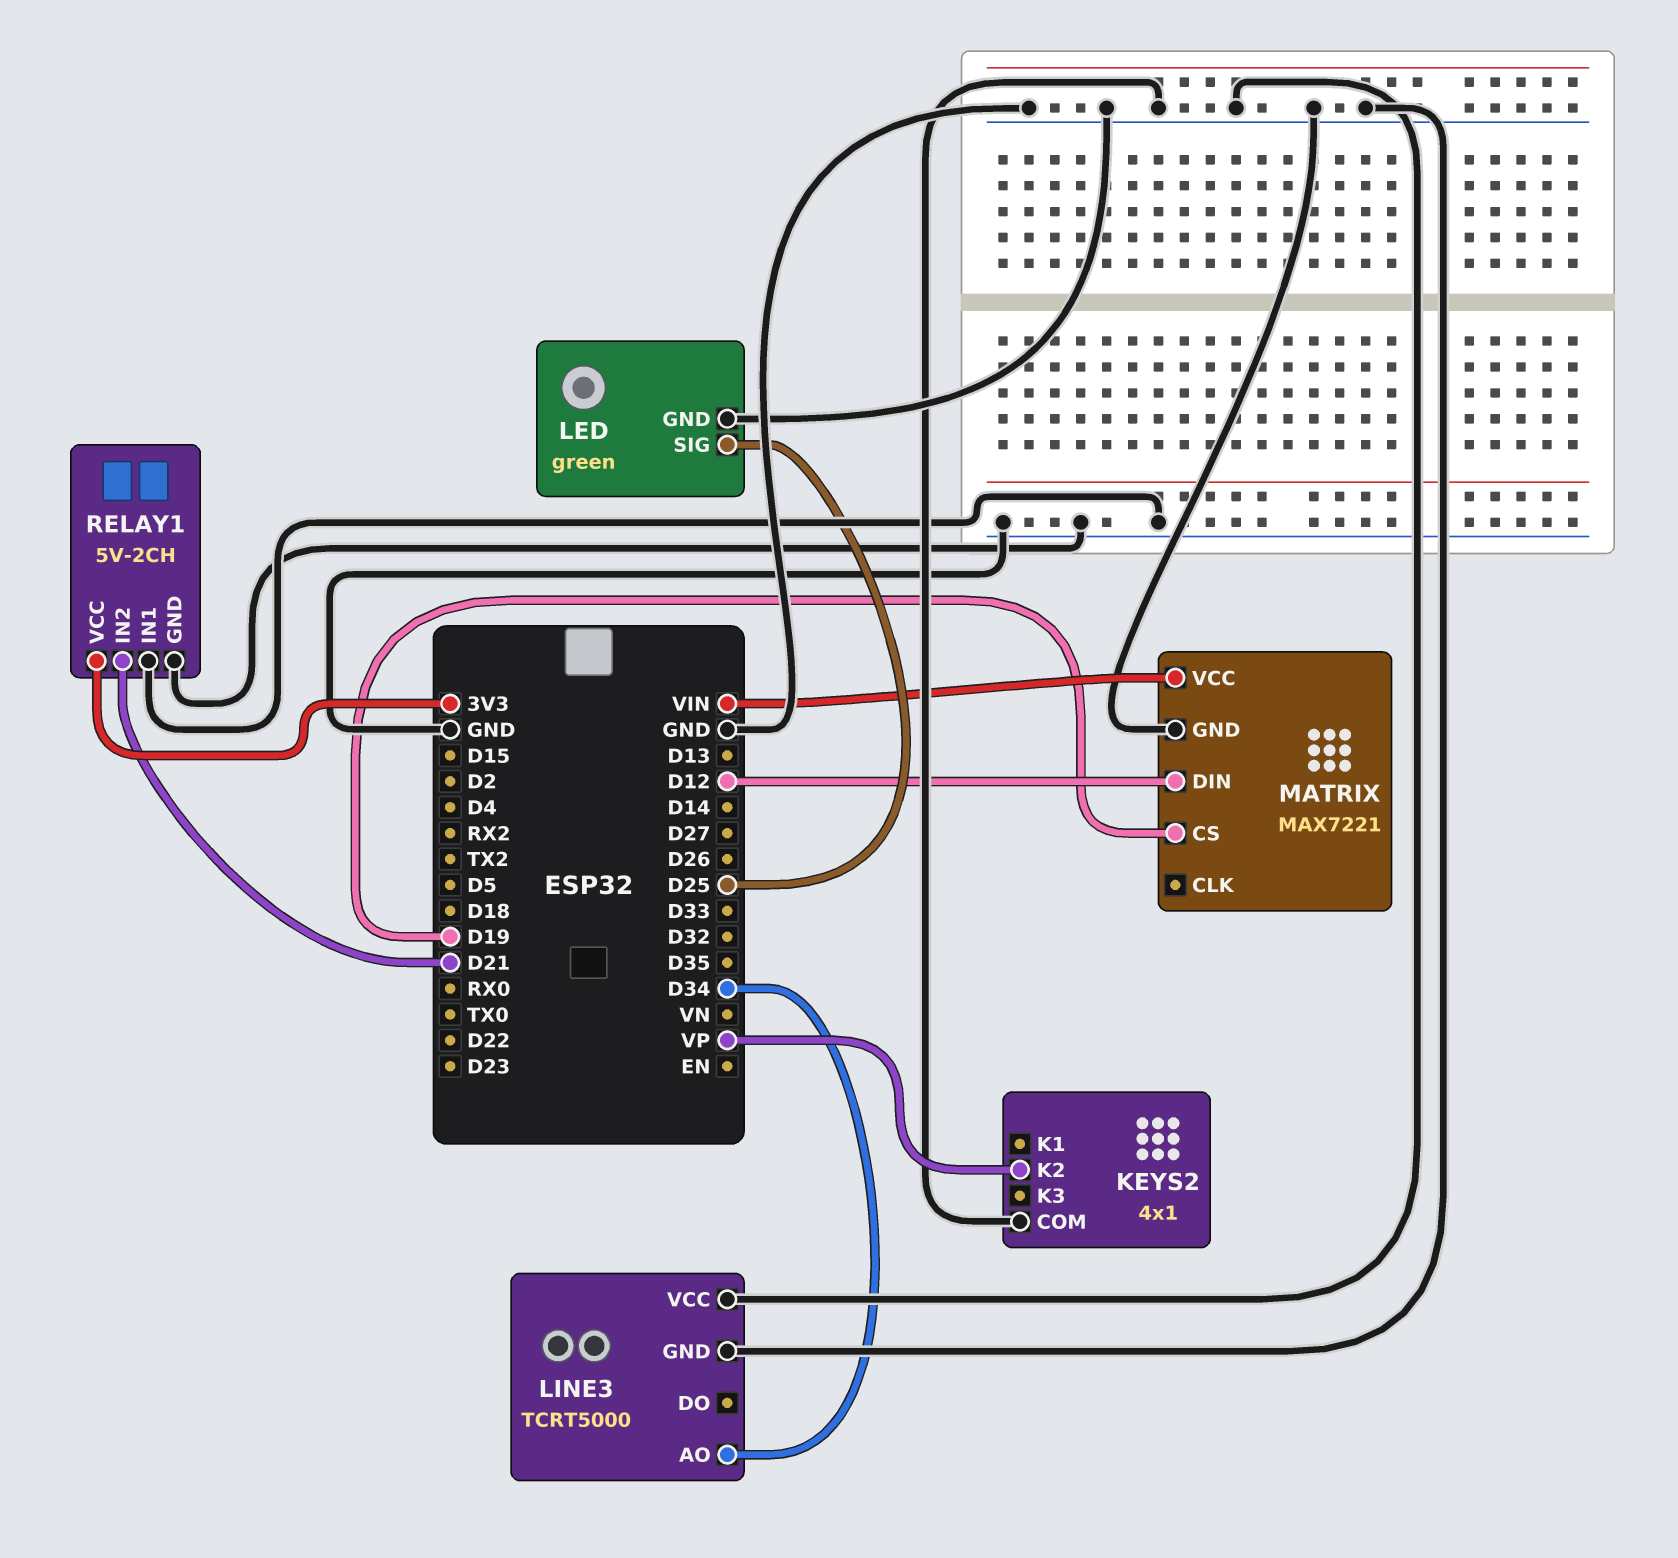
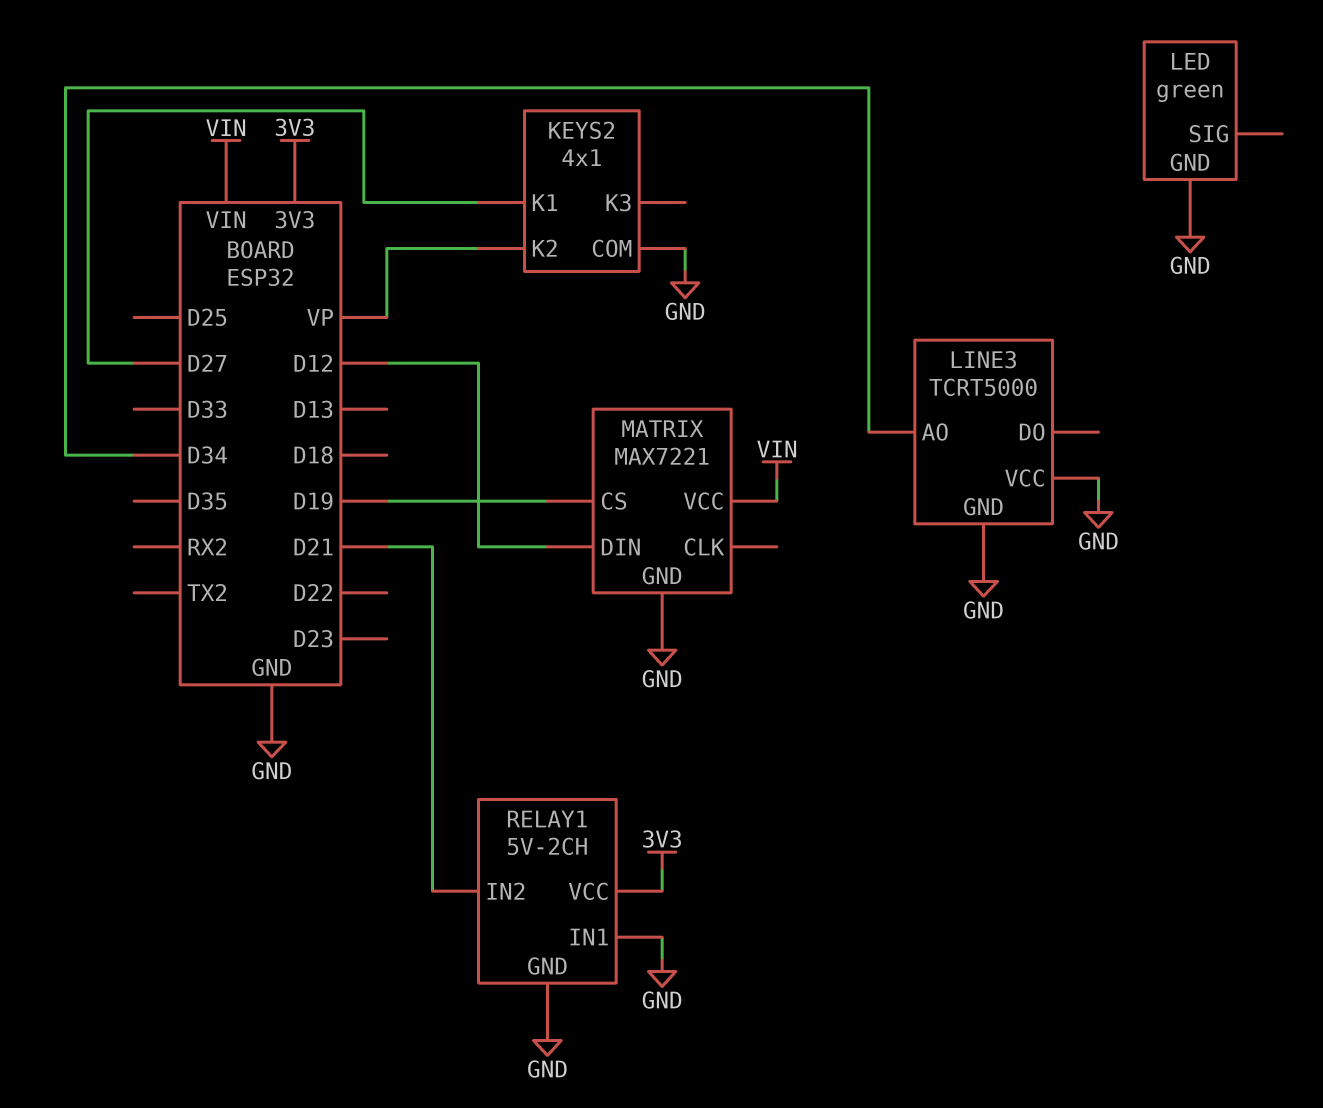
KEYS2 pin K1: none -> D27
LED pin SIG: D25 -> none

